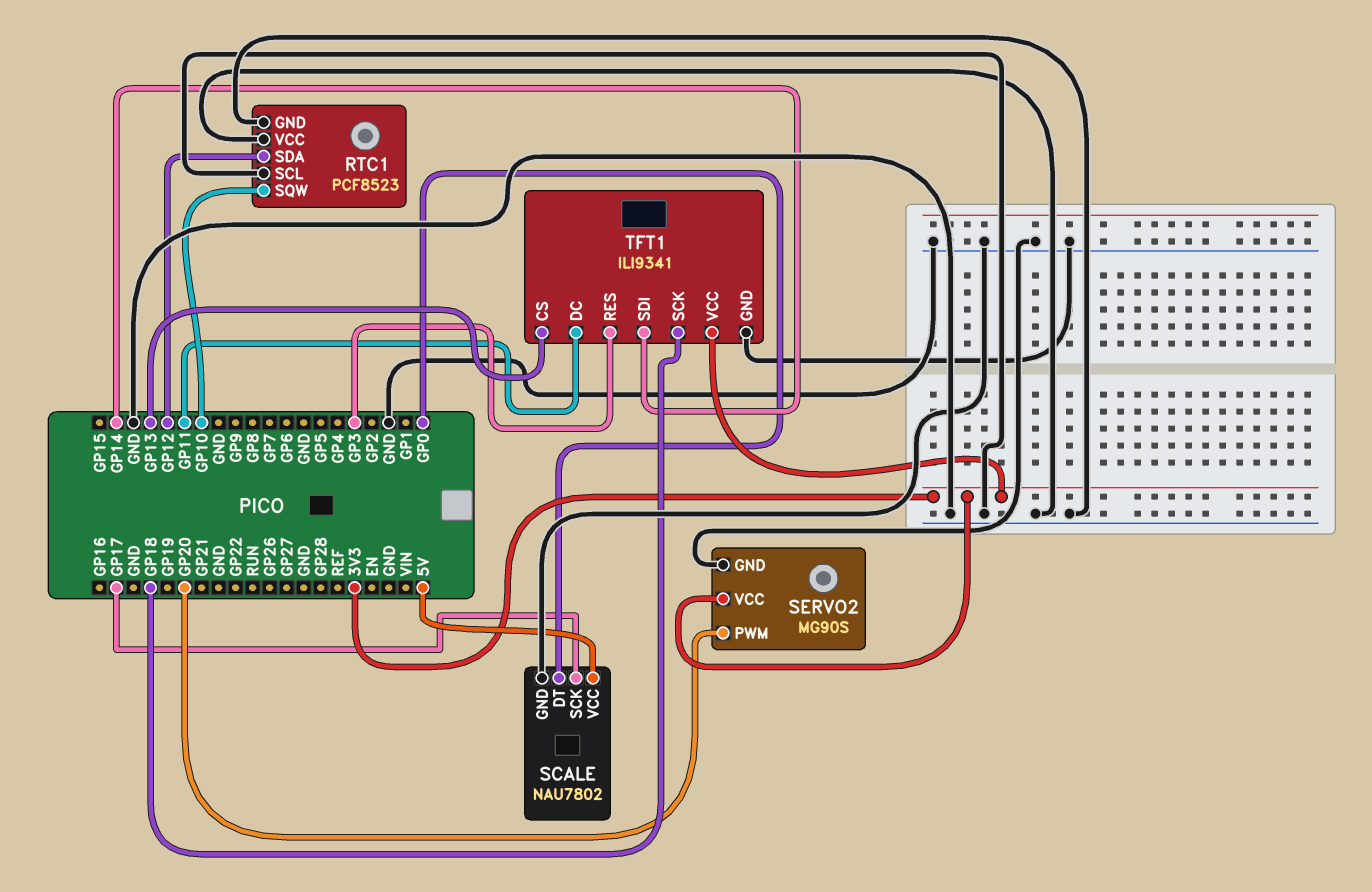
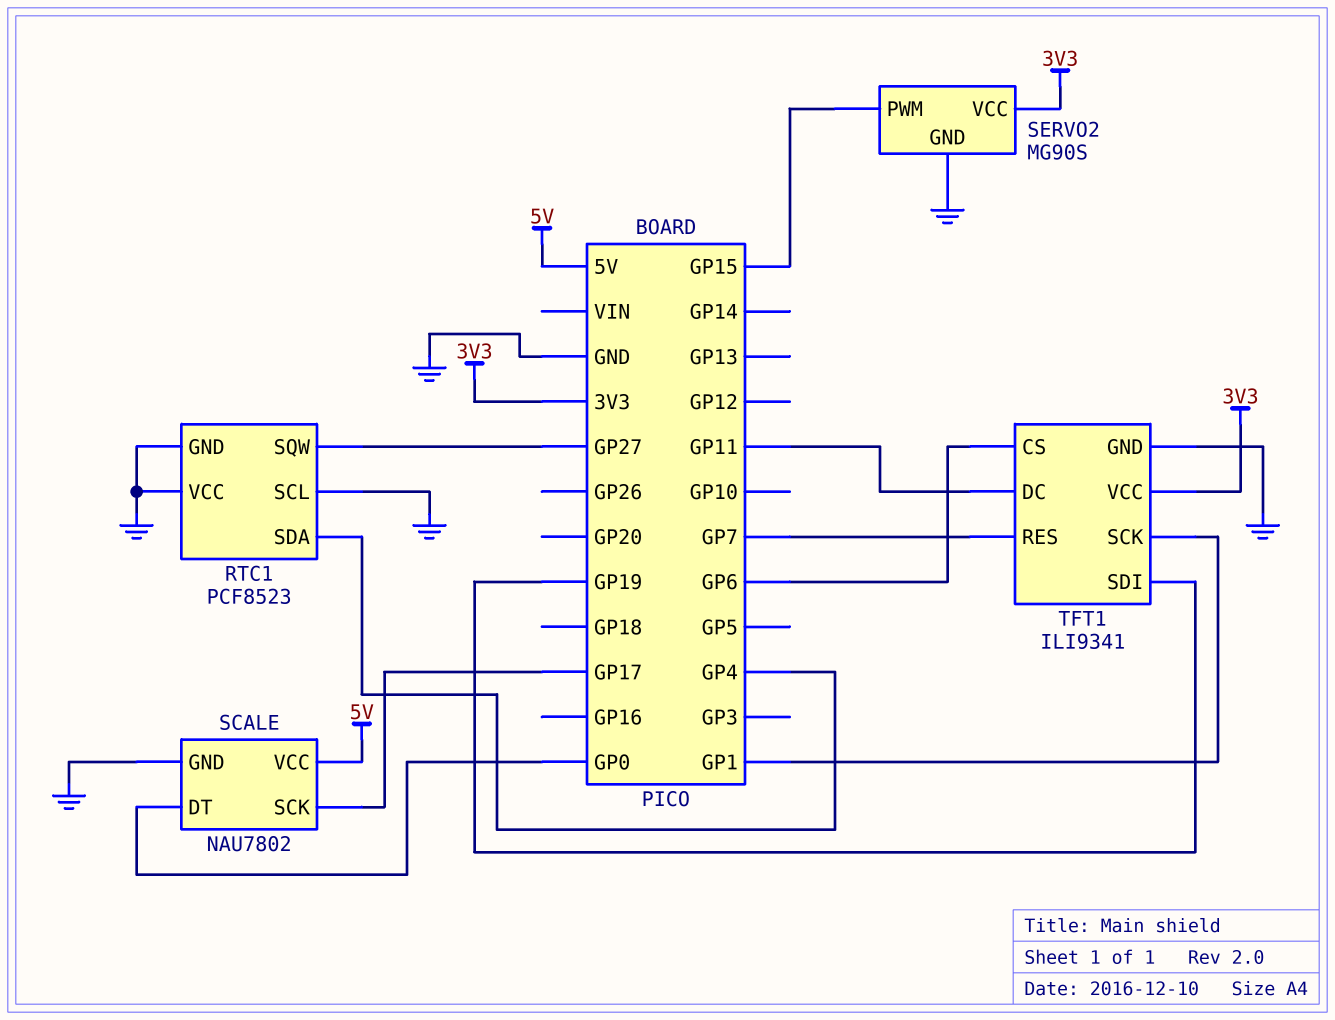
RTC1 pin SDA: GP12 -> GP4
RTC1 pin SQW: GP10 -> GP27
SERVO2 pin PWM: GP20 -> GP15
TFT1 pin CS: GP13 -> GP6
TFT1 pin RES: GP3 -> GP7
TFT1 pin SCK: GP18 -> GP1
TFT1 pin SDI: GP14 -> GP19

